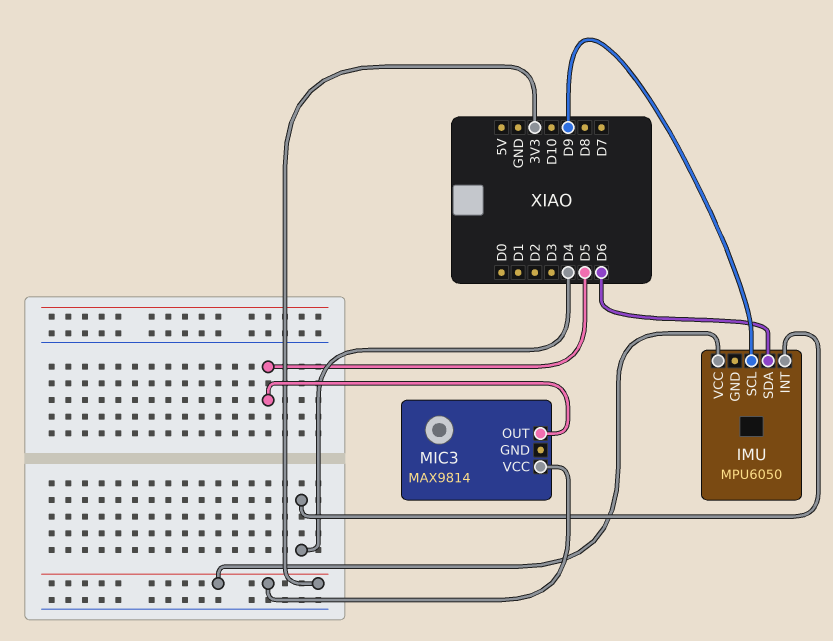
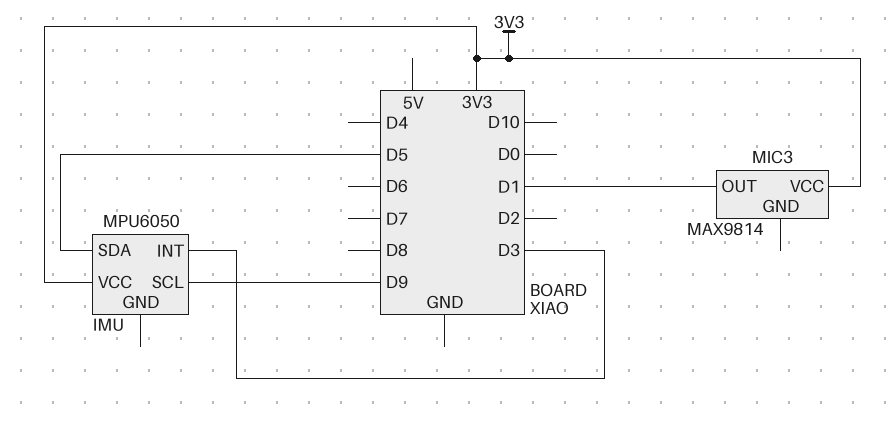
IMU pin INT: D4 -> D3
IMU pin SDA: D6 -> D5
MIC3 pin OUT: D5 -> D1

